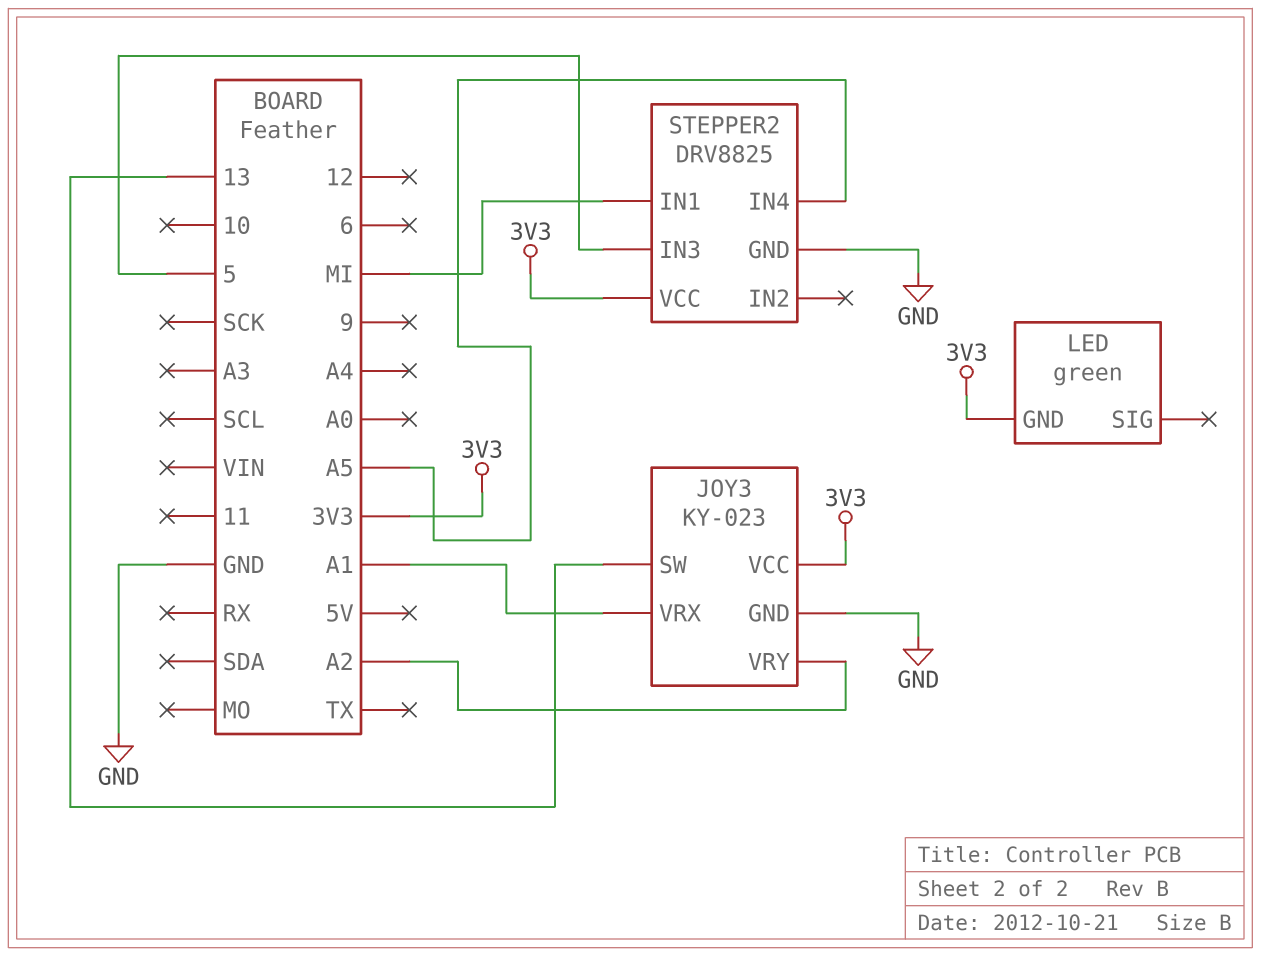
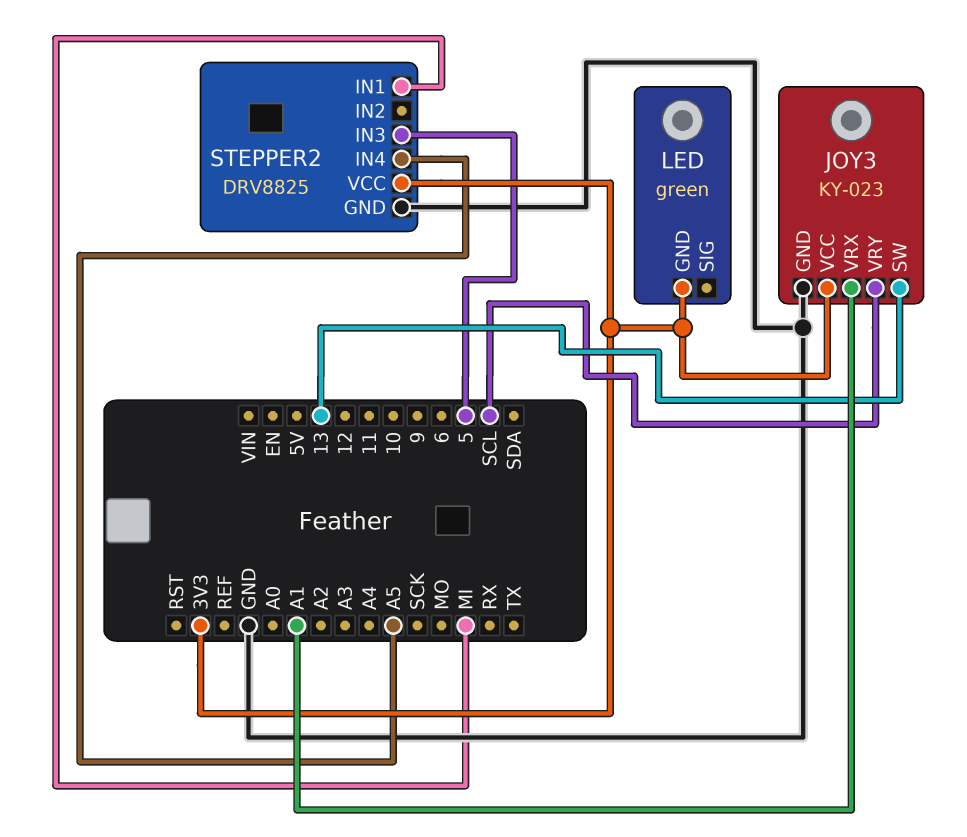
JOY3 pin VRY: A2 -> SCL

